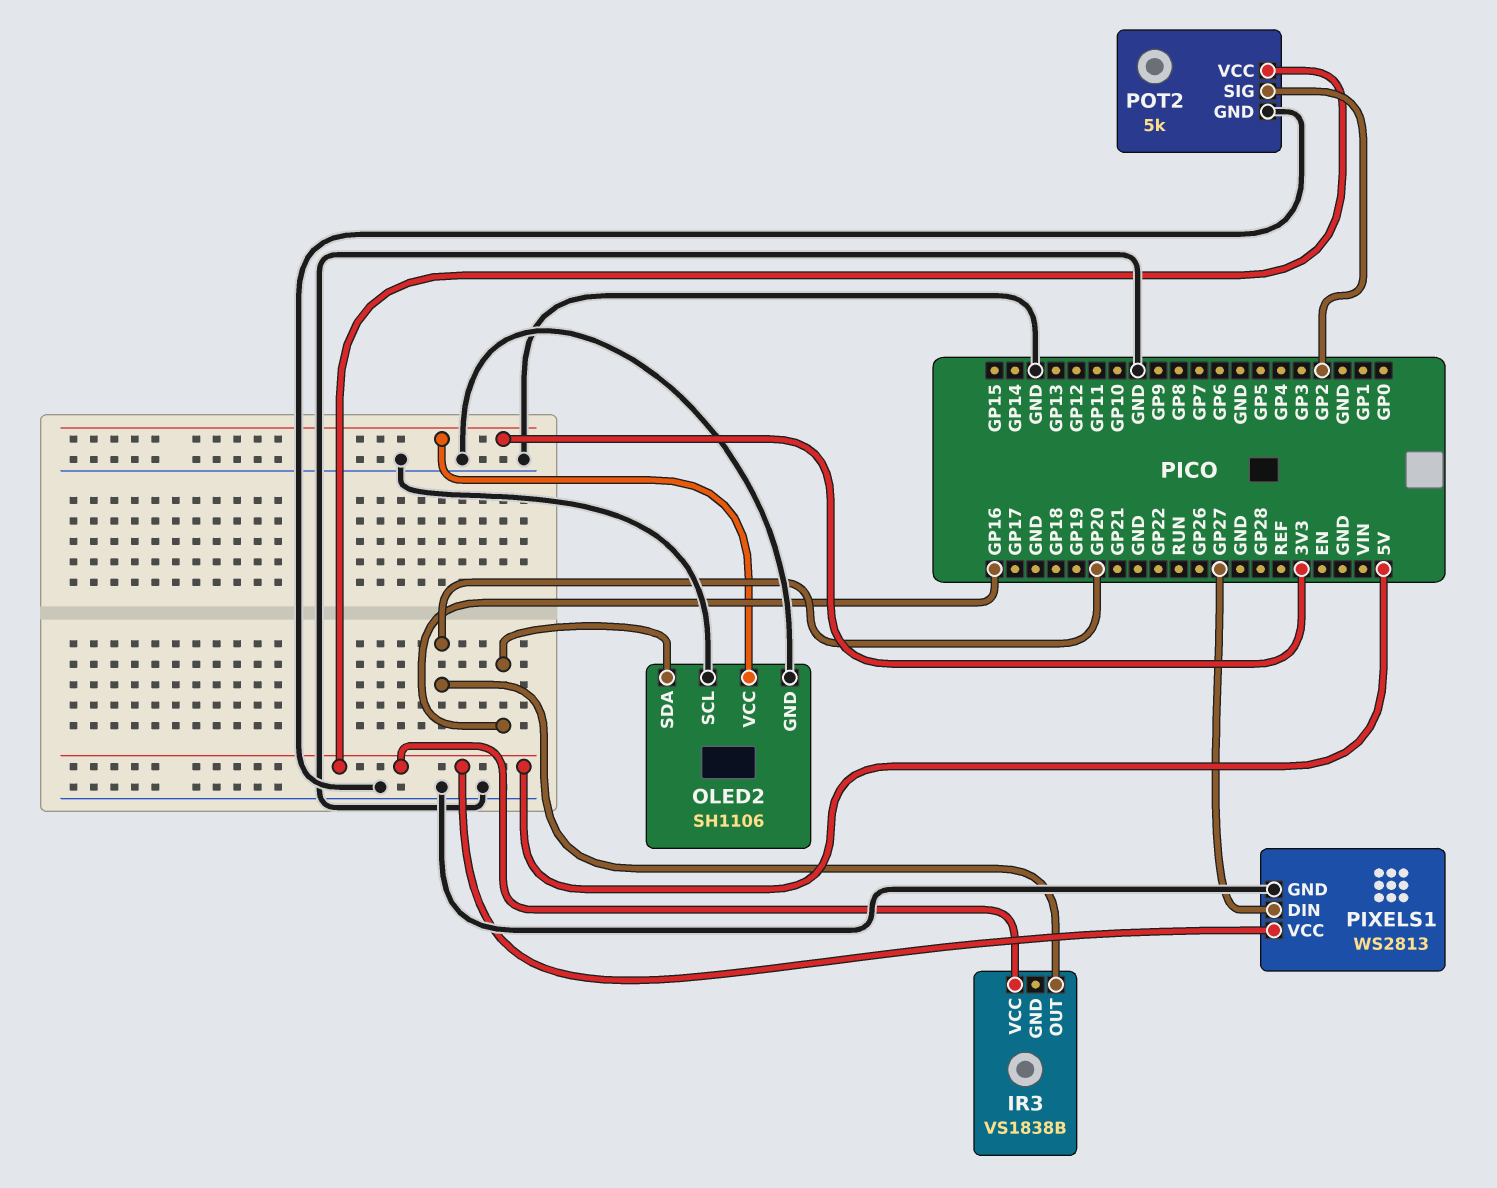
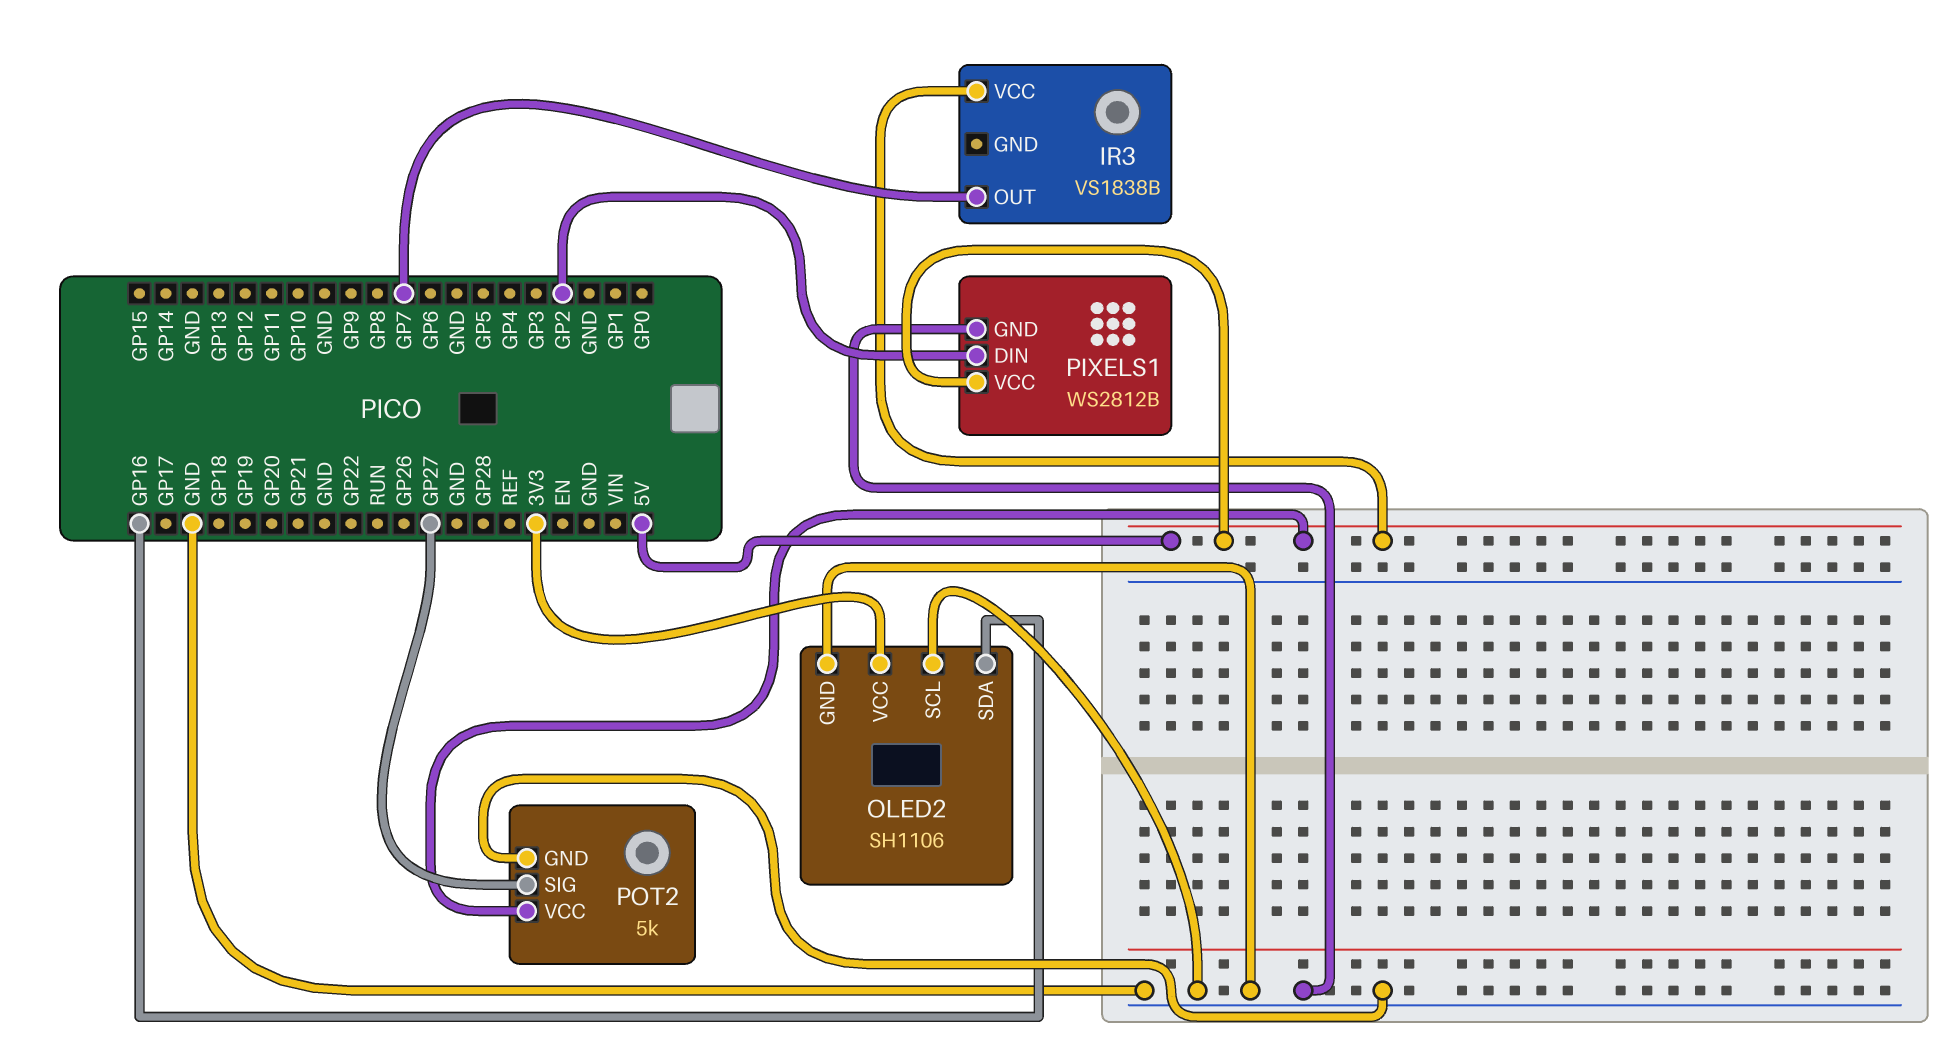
IR3 pin OUT: GP20 -> GP7
PIXELS1: WS2813 -> WS2812B
PIXELS1 pin DIN: GP27 -> GP2
POT2 pin SIG: GP2 -> GP27

